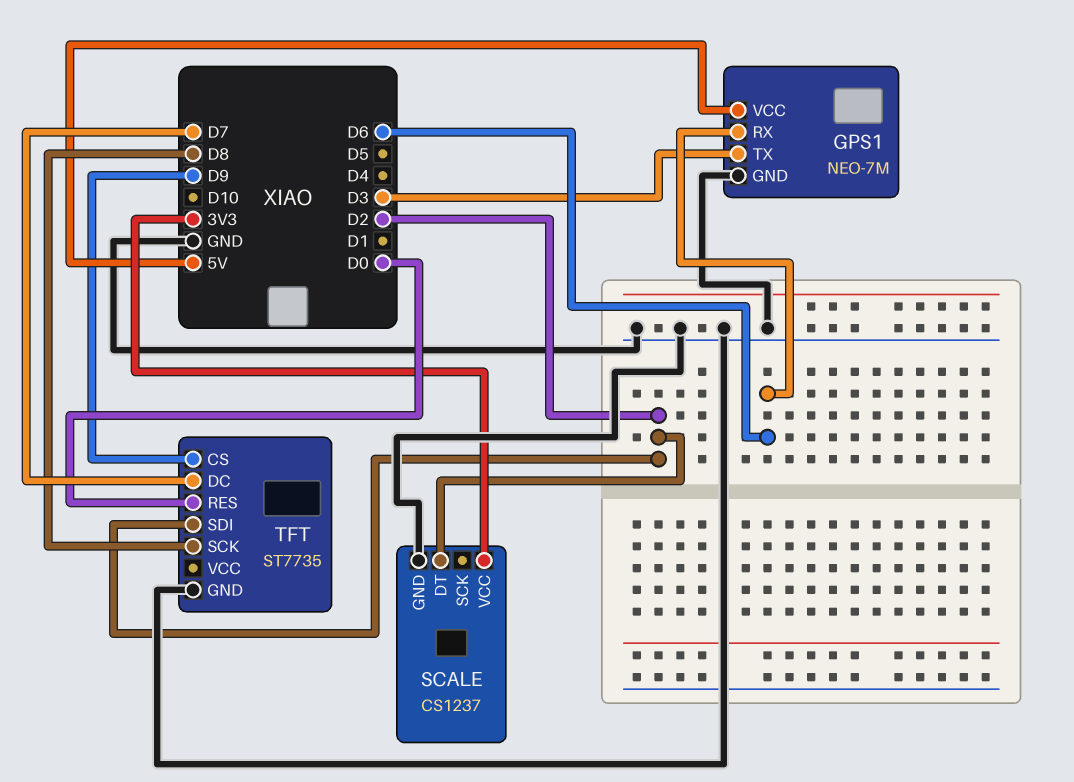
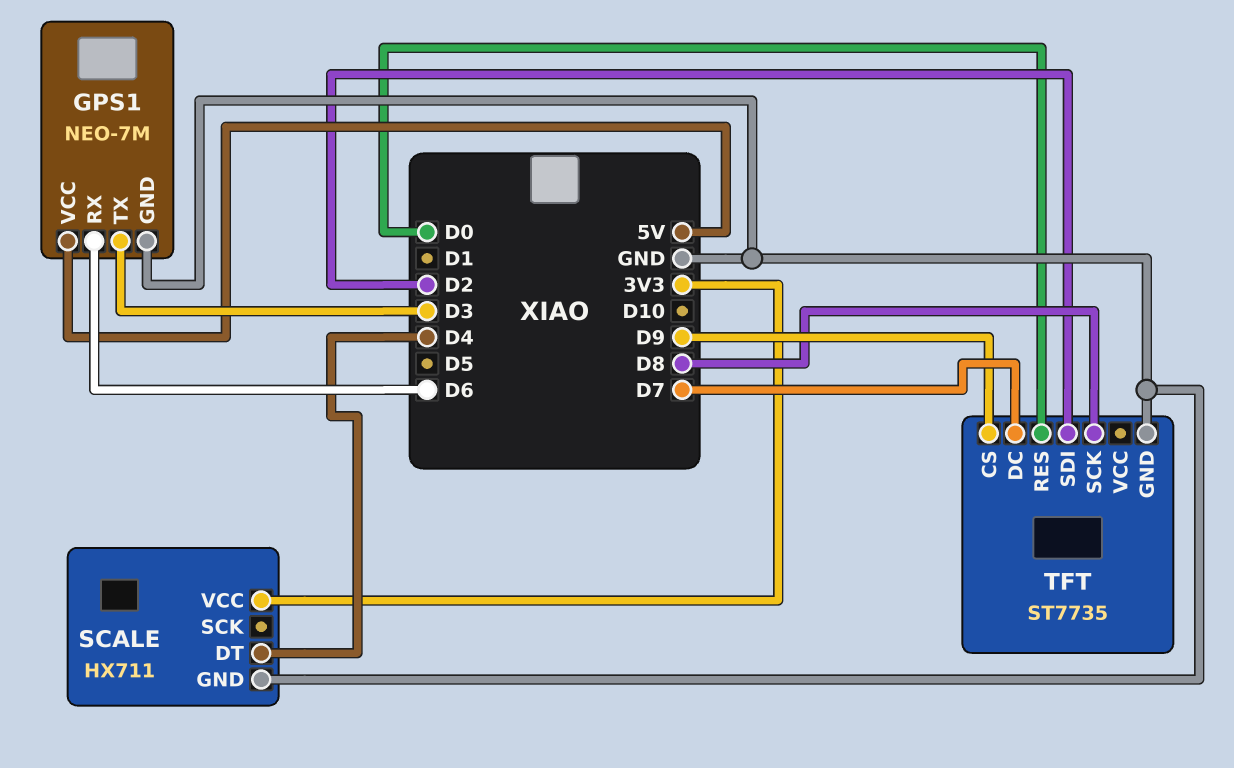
SCALE: CS1237 -> HX711
SCALE pin DT: D2 -> D4

